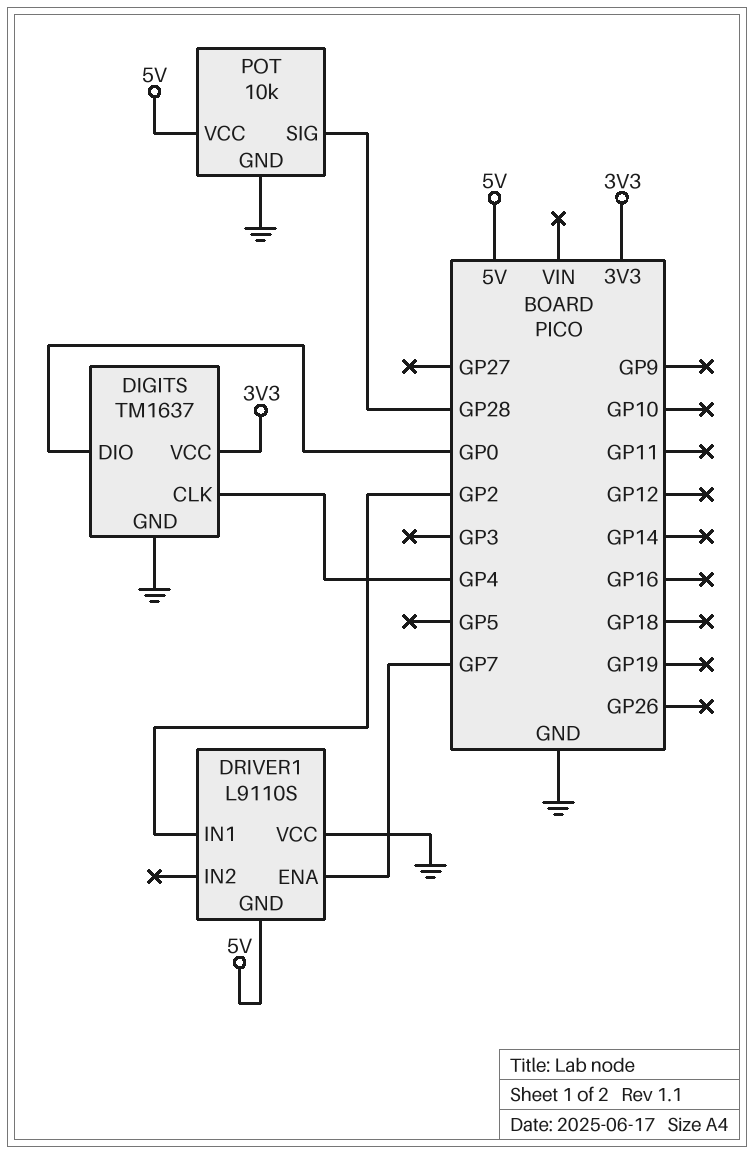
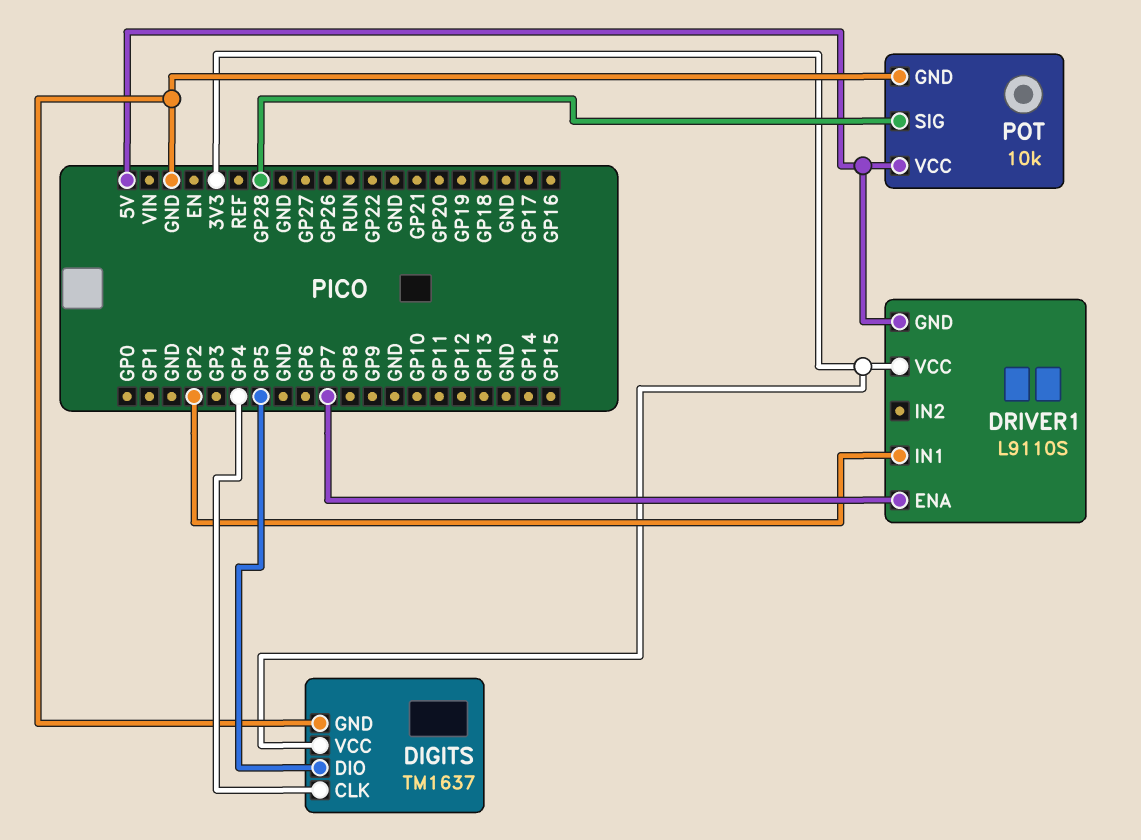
DIGITS pin DIO: GP0 -> GP5
DRIVER1 pin VCC: GND -> 3V3

